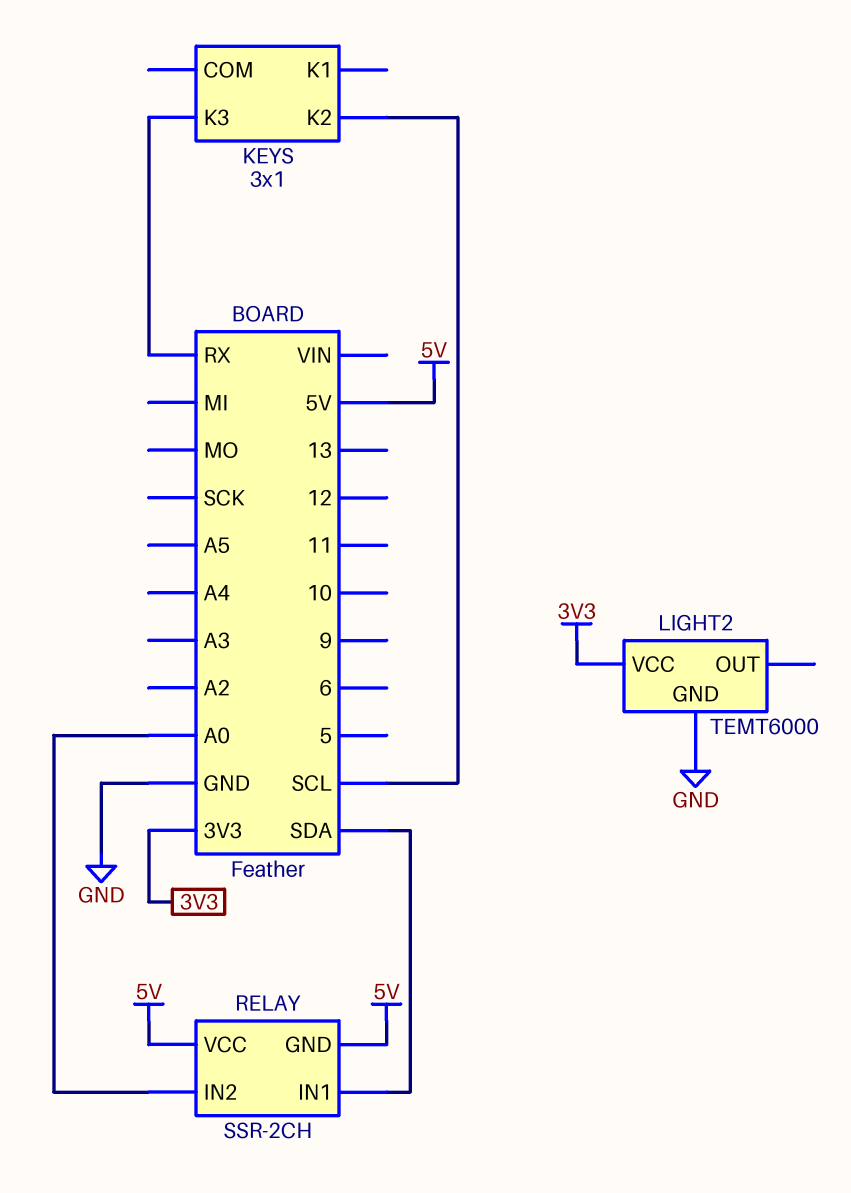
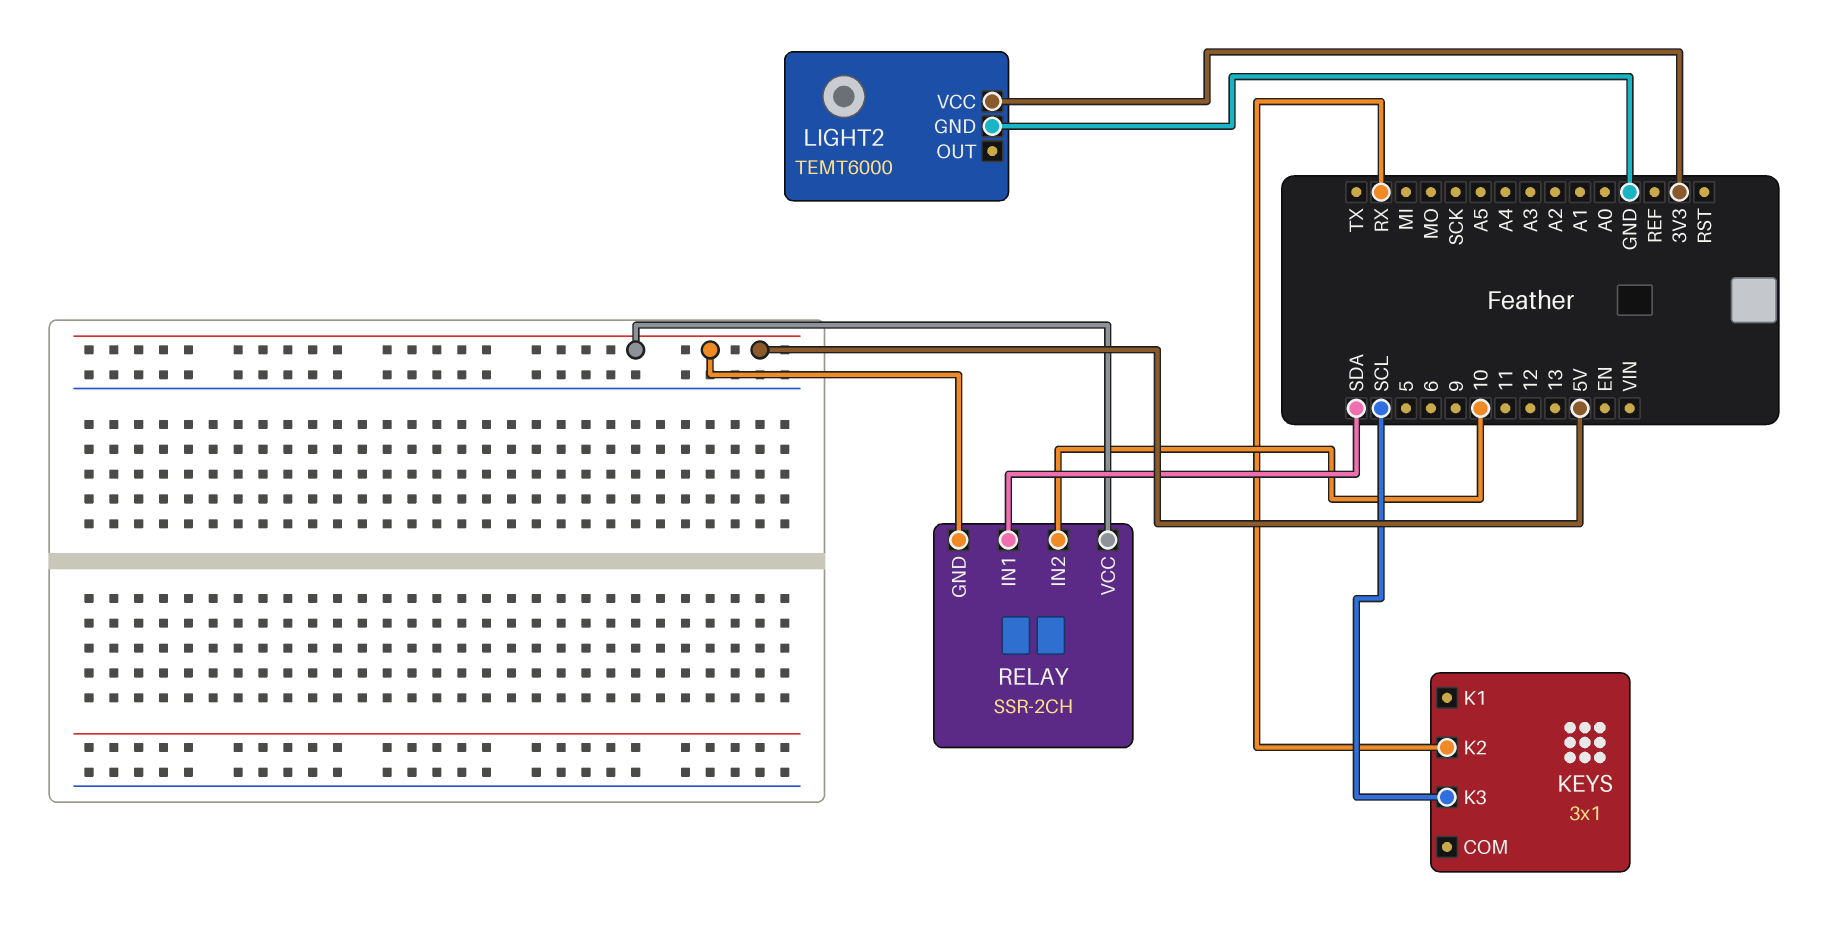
KEYS pin K2: SCL -> RX
KEYS pin K3: RX -> SCL
RELAY pin IN2: A0 -> 10

